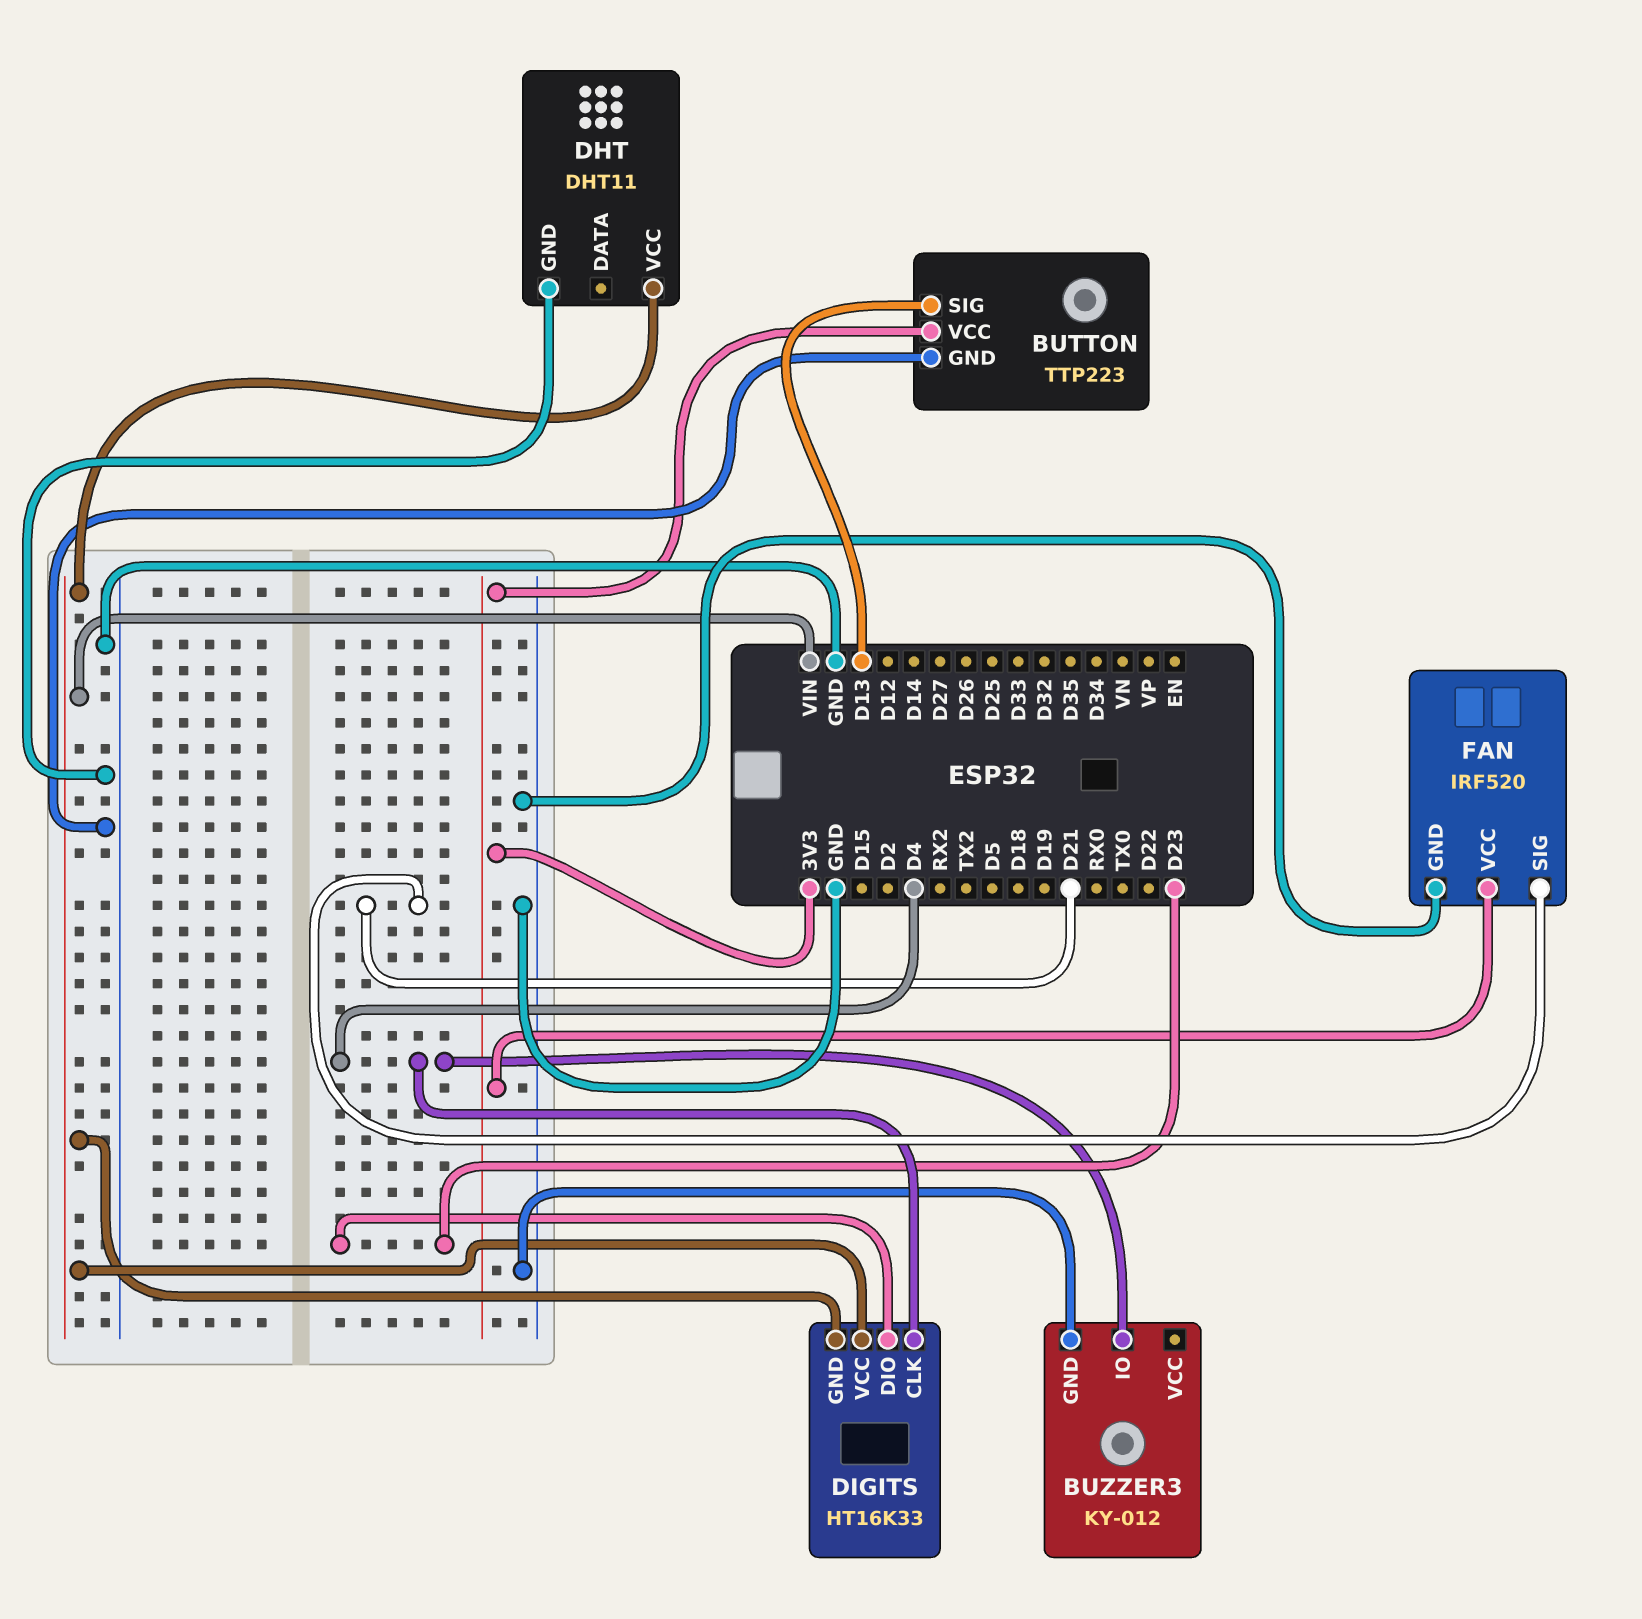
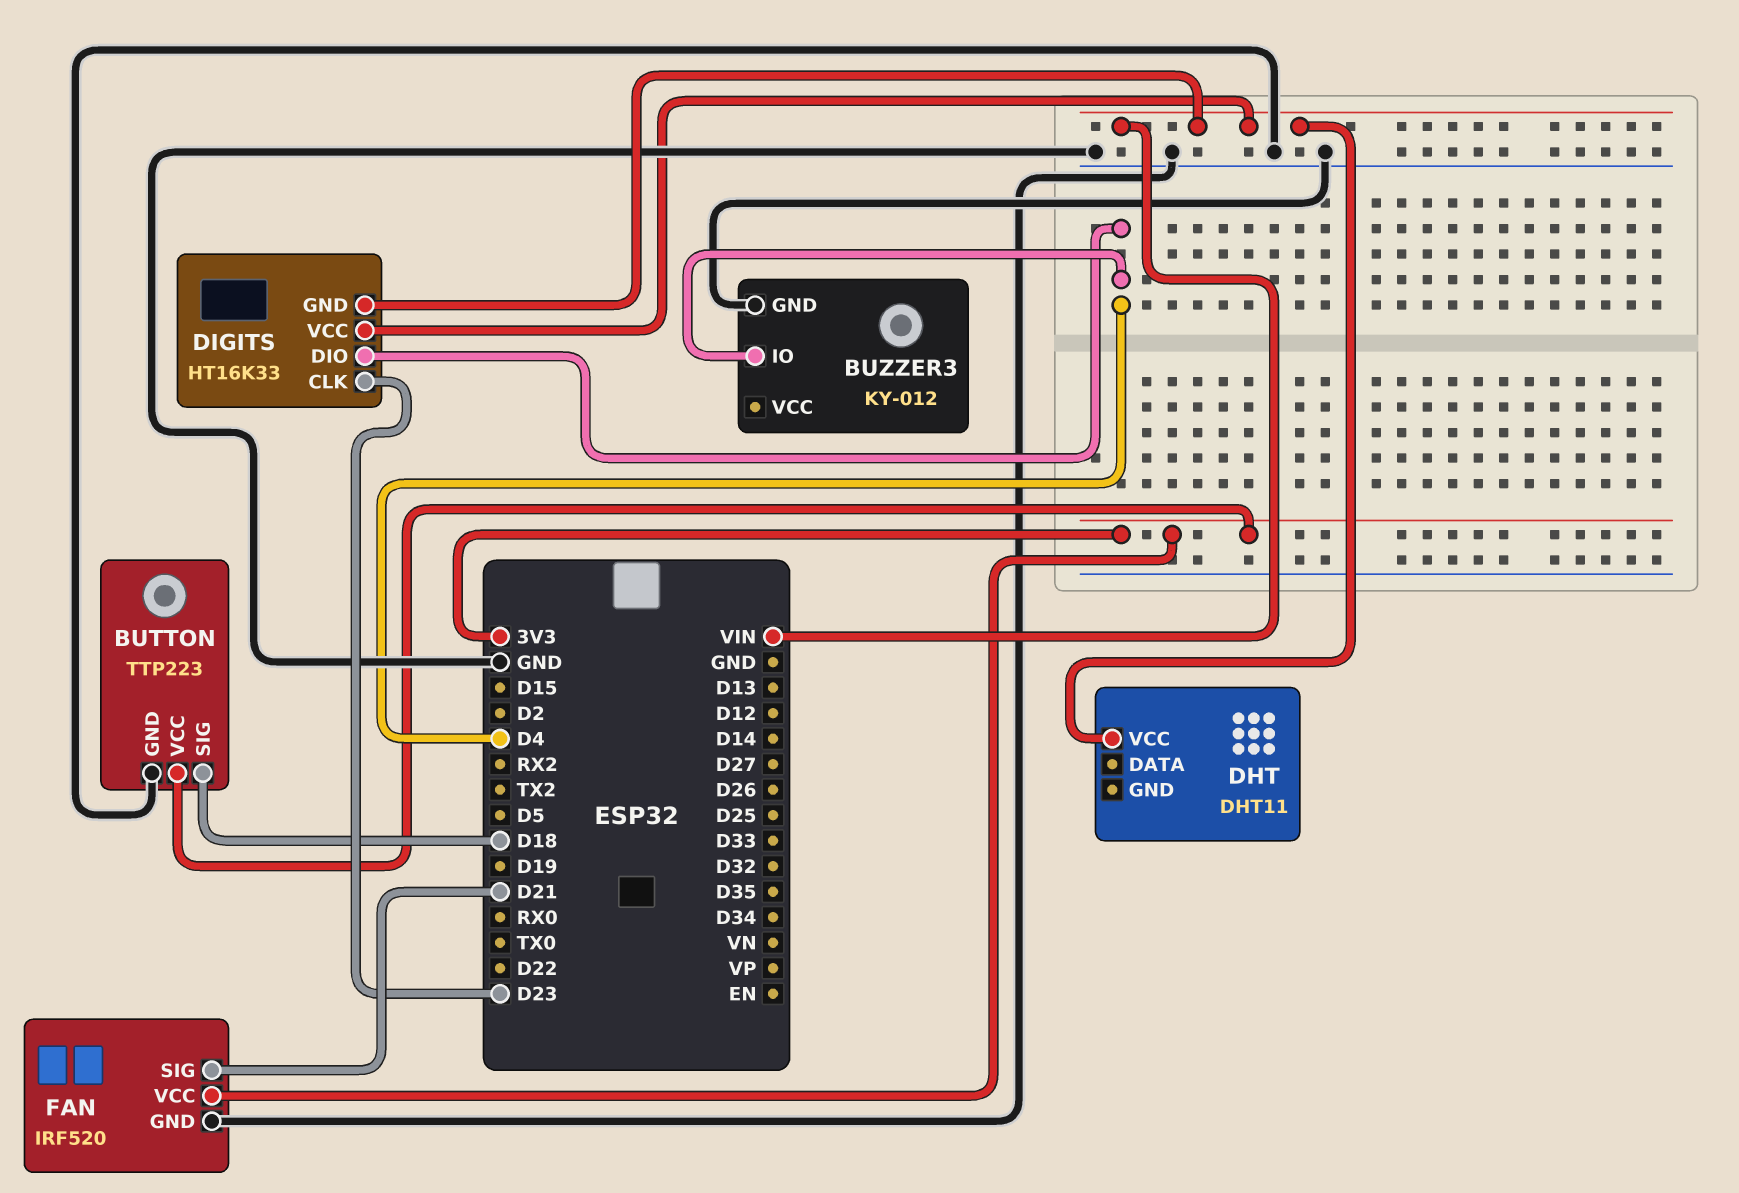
BUTTON pin SIG: D13 -> D18
DHT pin GND: GND -> none
DIGITS pin CLK: D4 -> D23
DIGITS pin DIO: D23 -> D4

